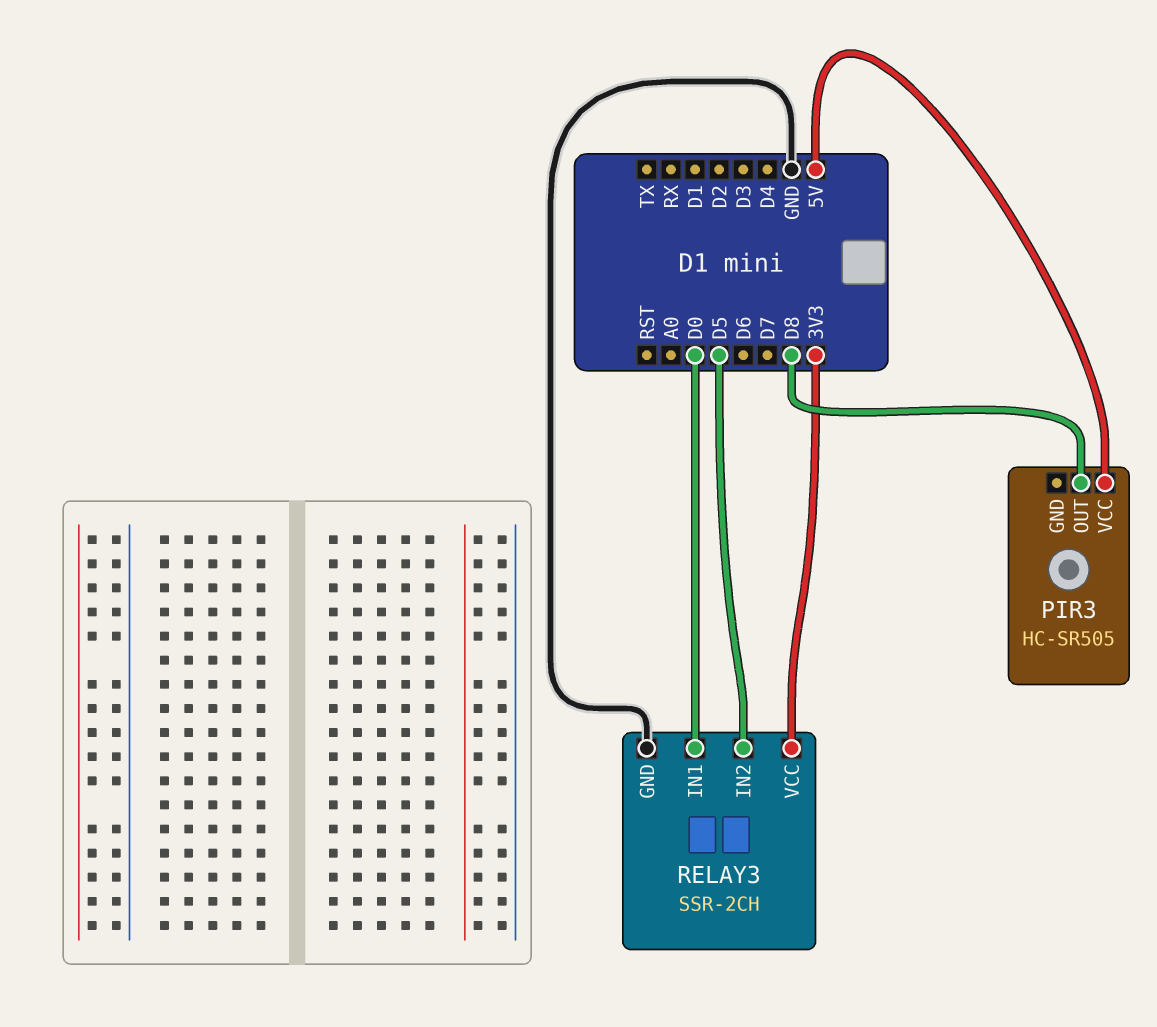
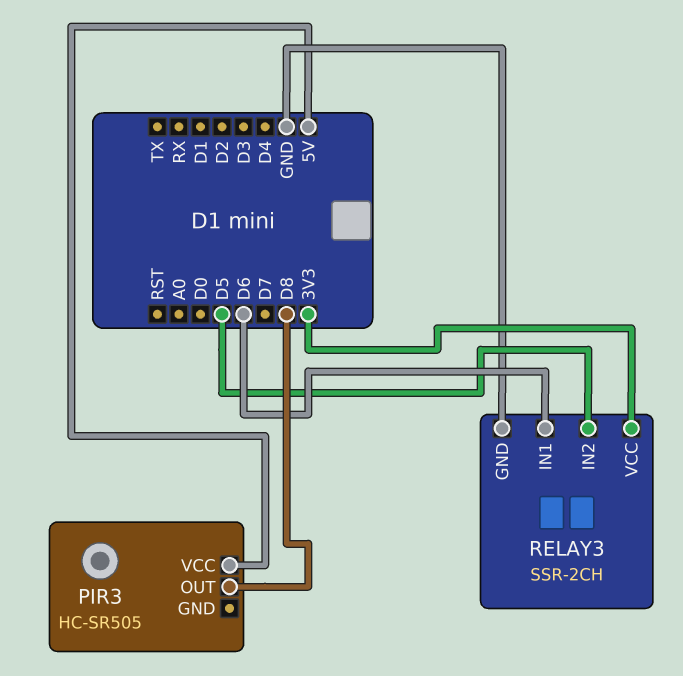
RELAY3 pin IN1: D0 -> D6

